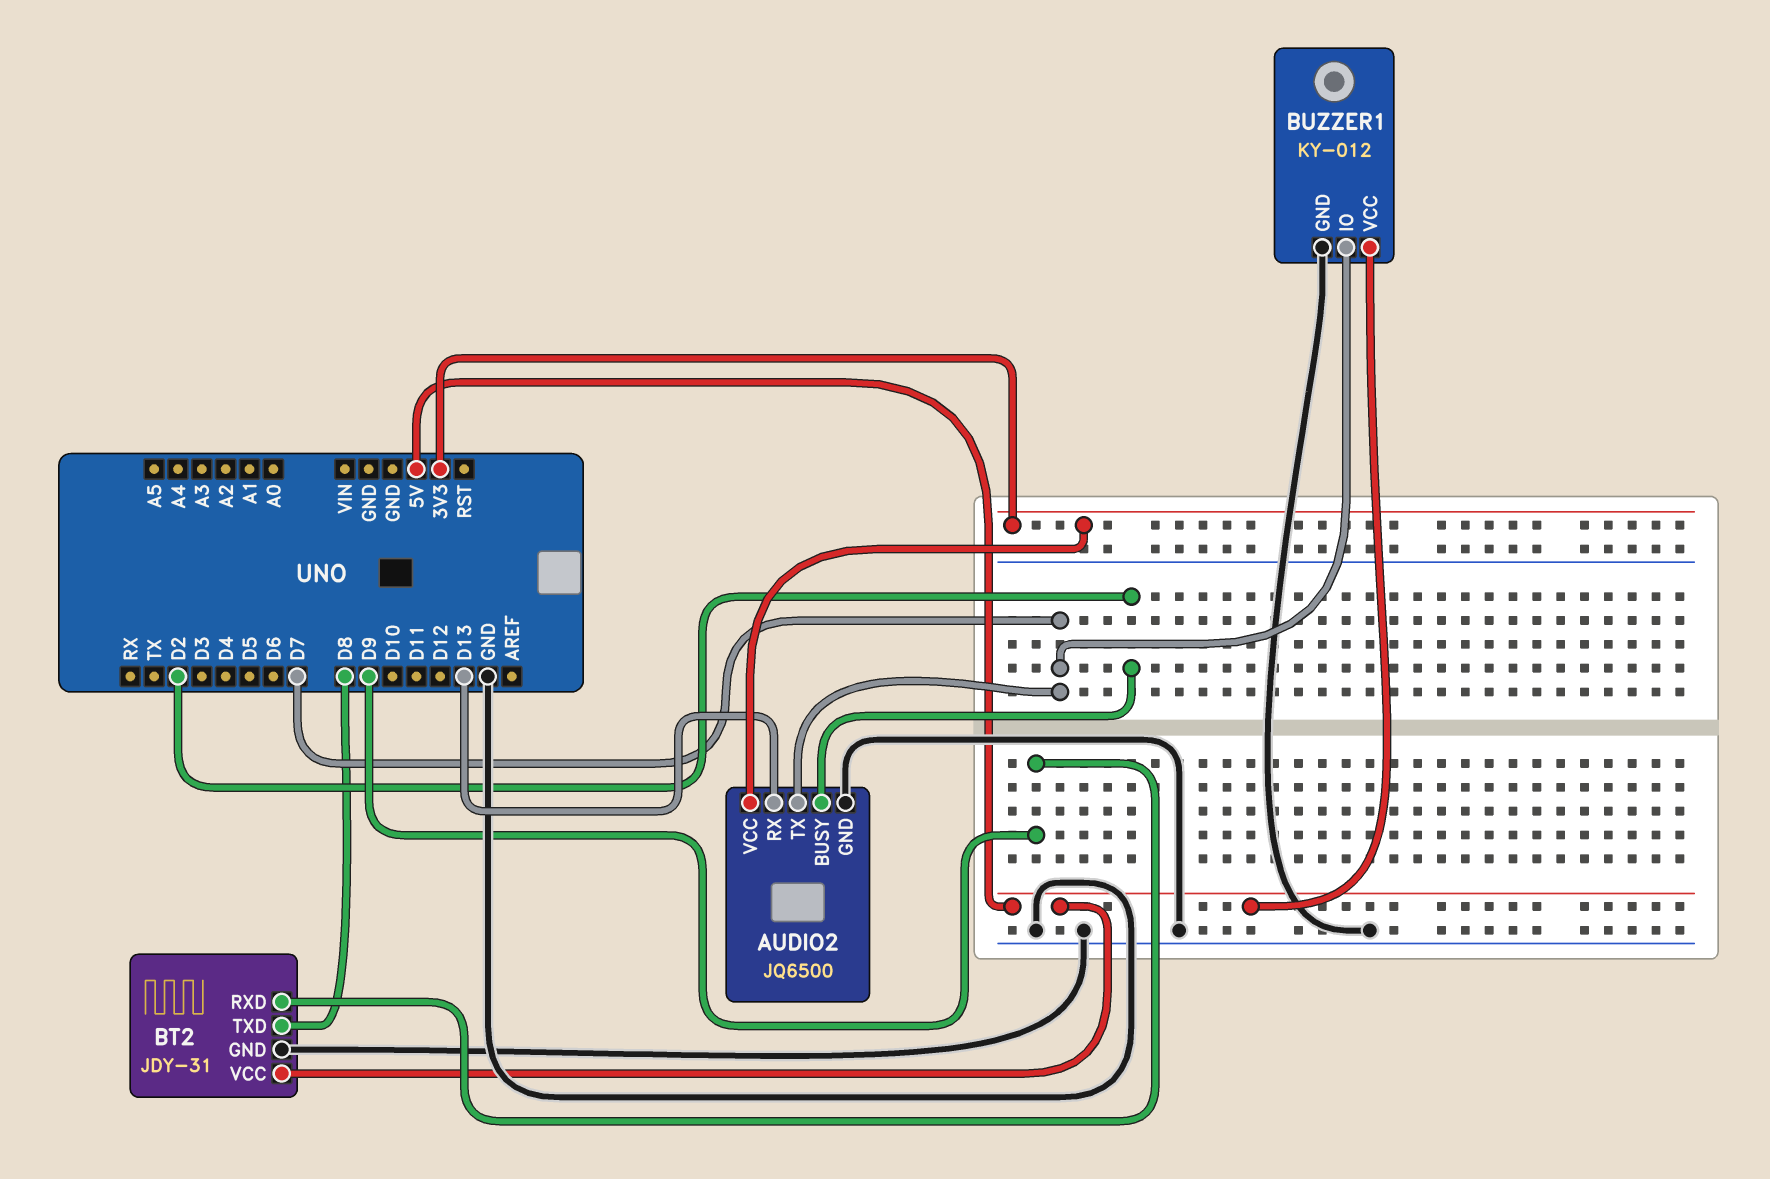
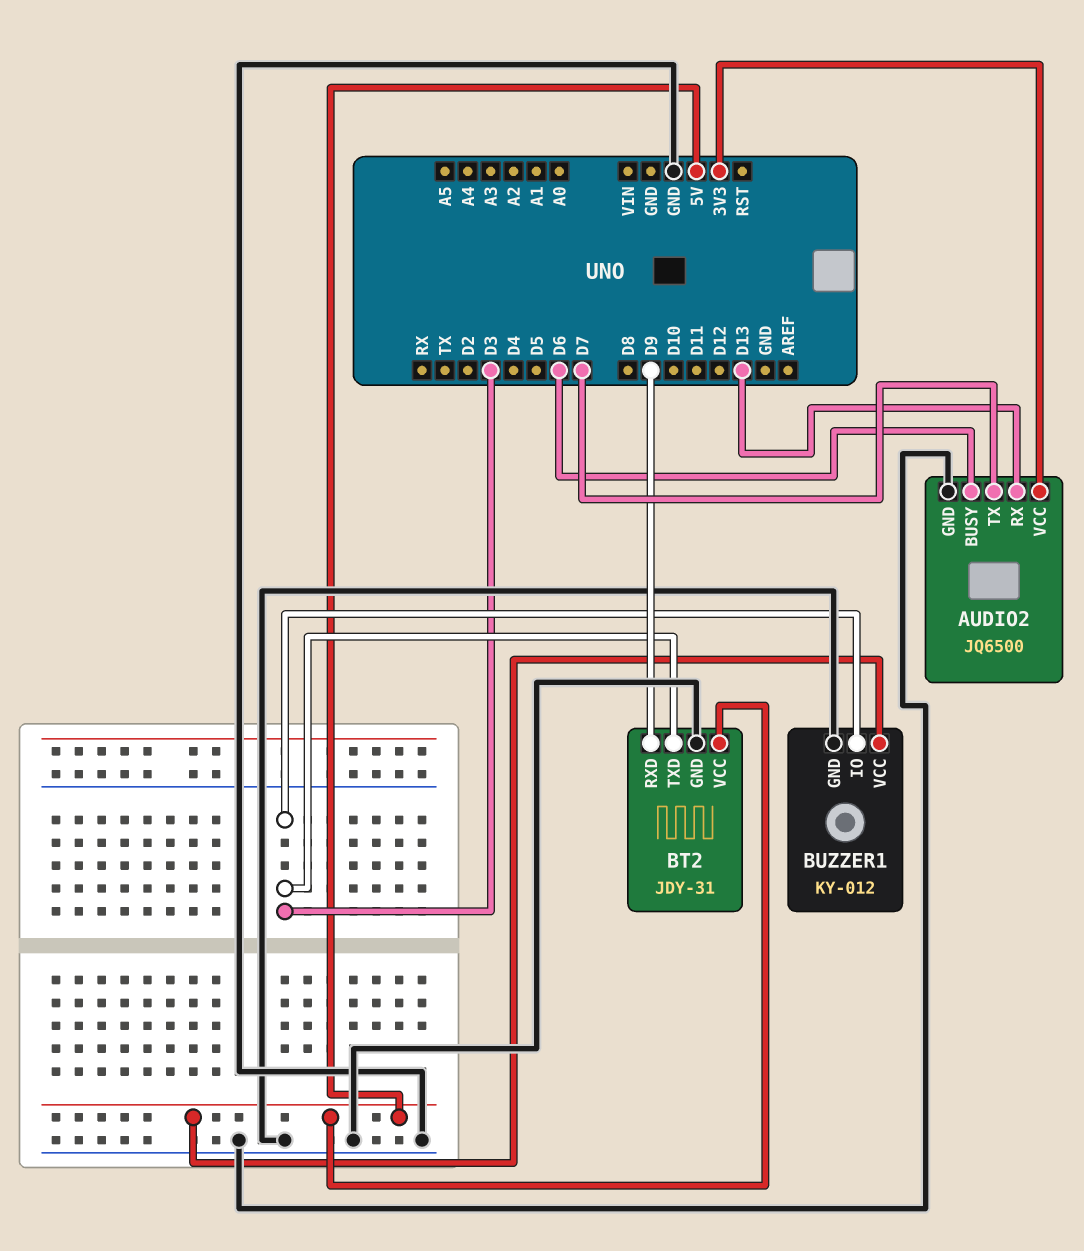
AUDIO2 pin BUSY: D2 -> D6
BT2 pin TXD: D8 -> D3
BUZZER1 pin IO: D7 -> D3

